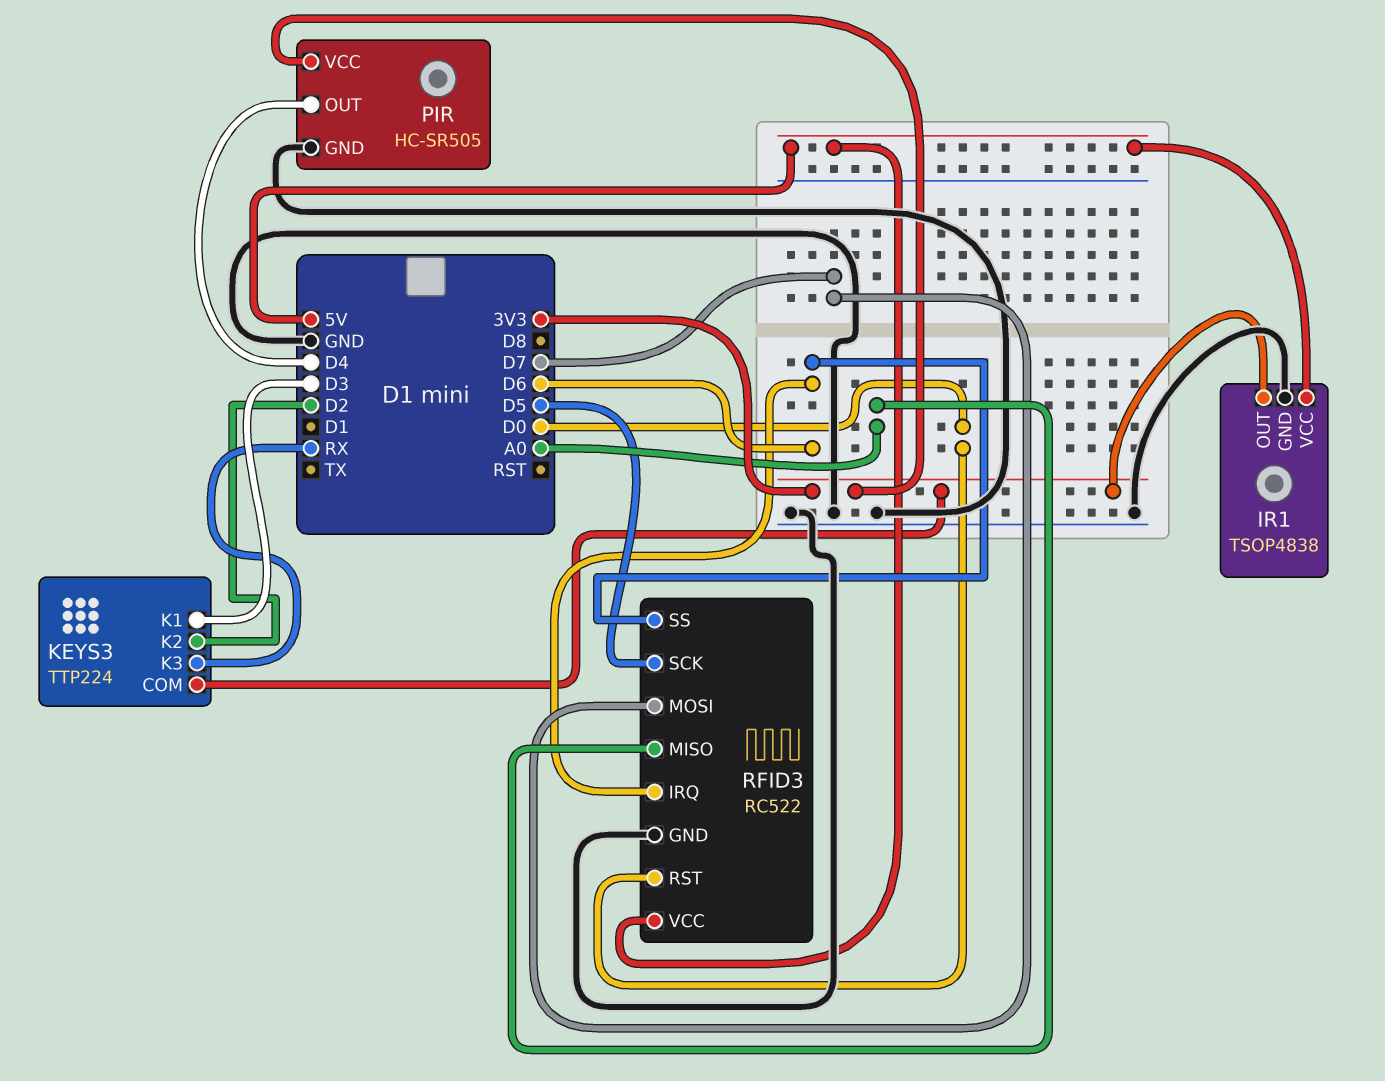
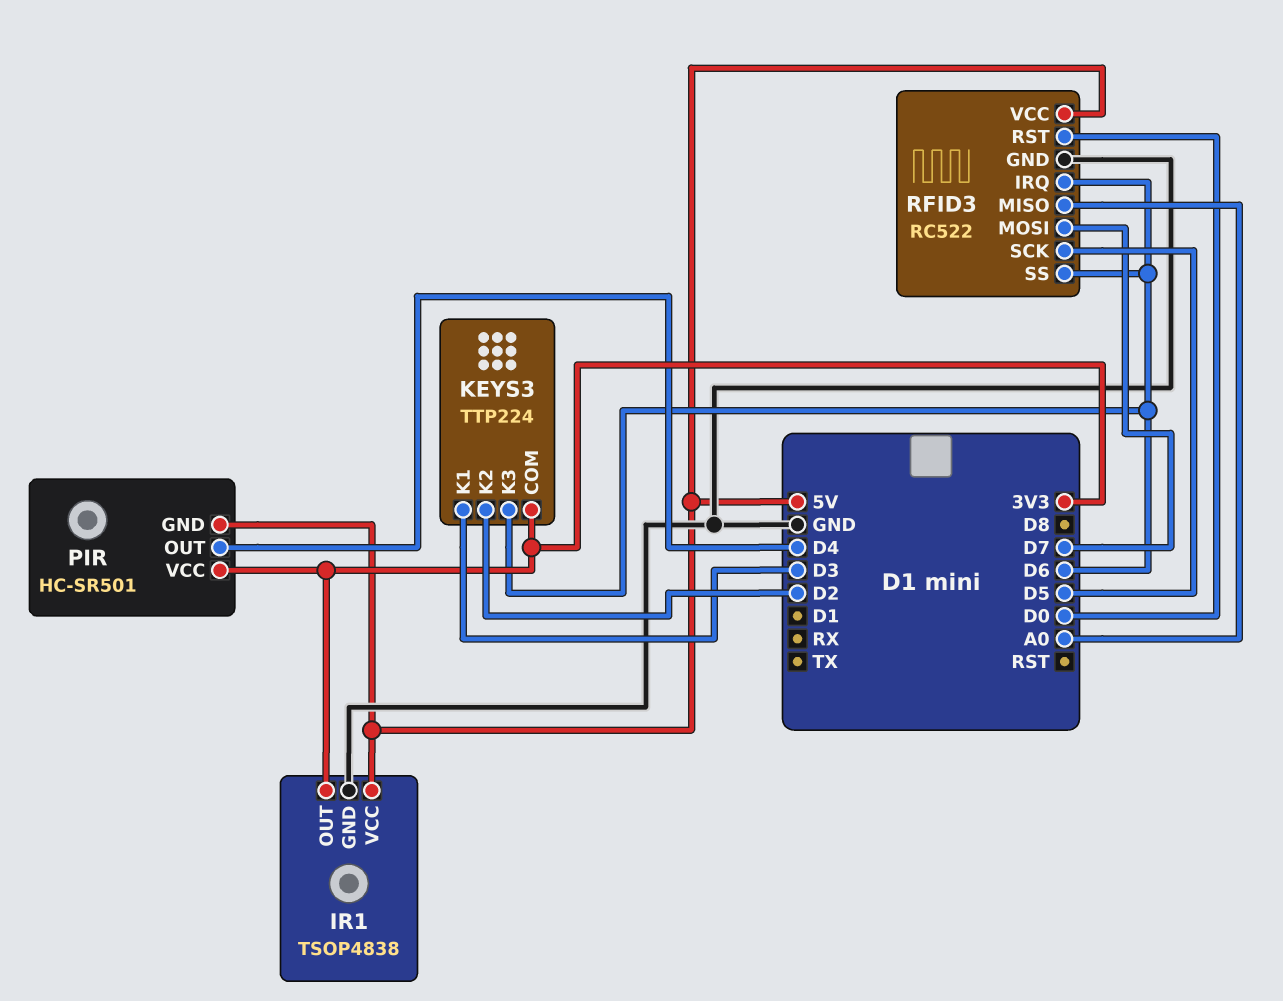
KEYS3 pin K3: RX -> D6
PIR: HC-SR505 -> HC-SR501
PIR pin GND: GND -> 5V

